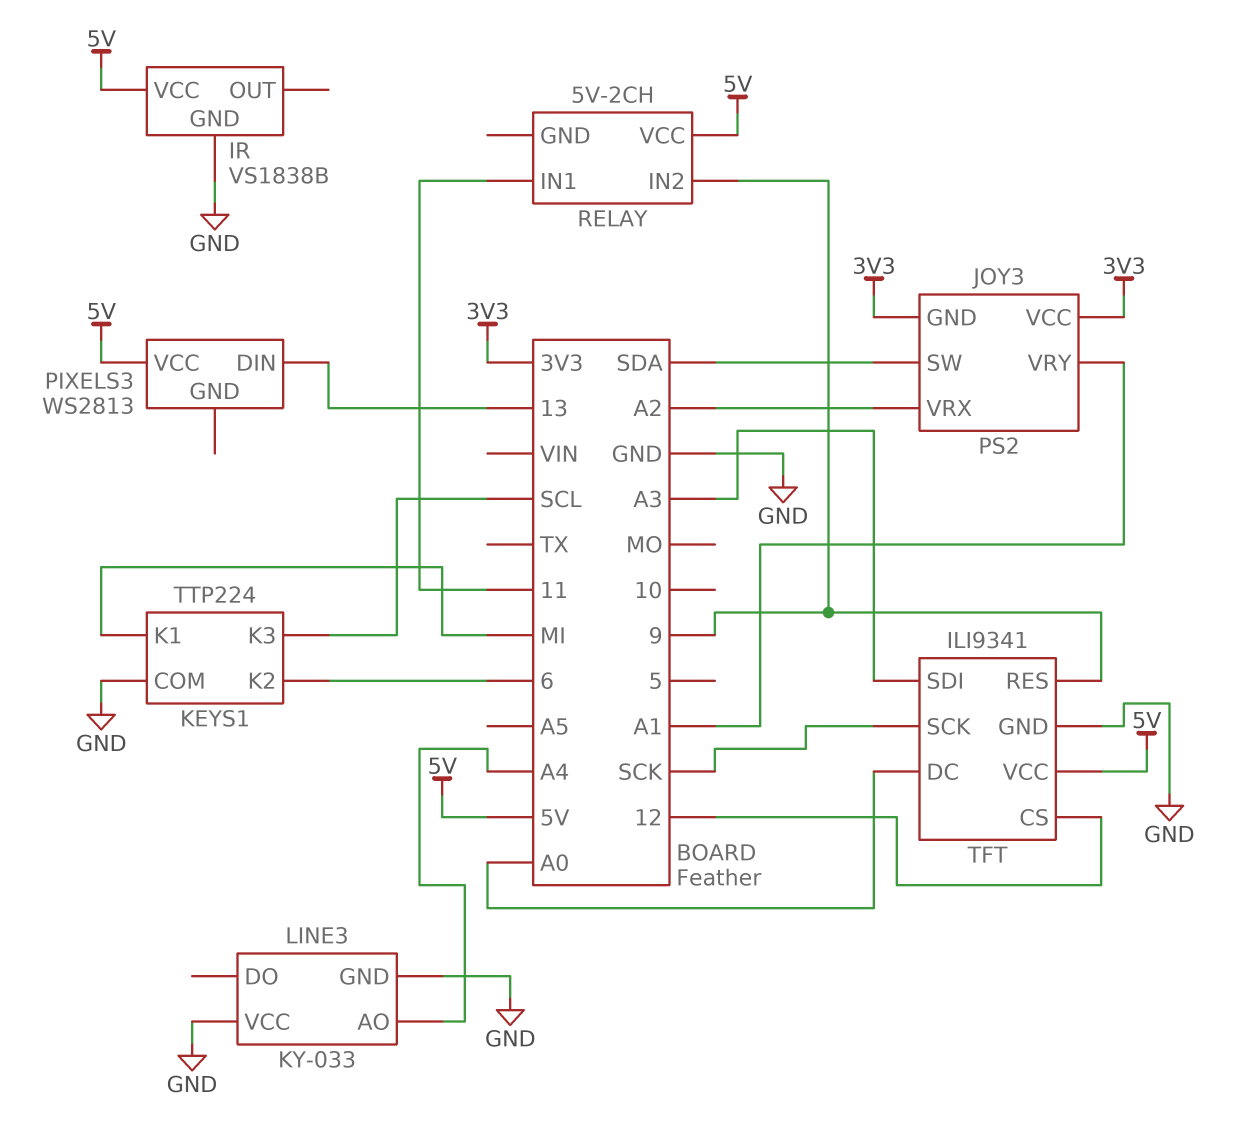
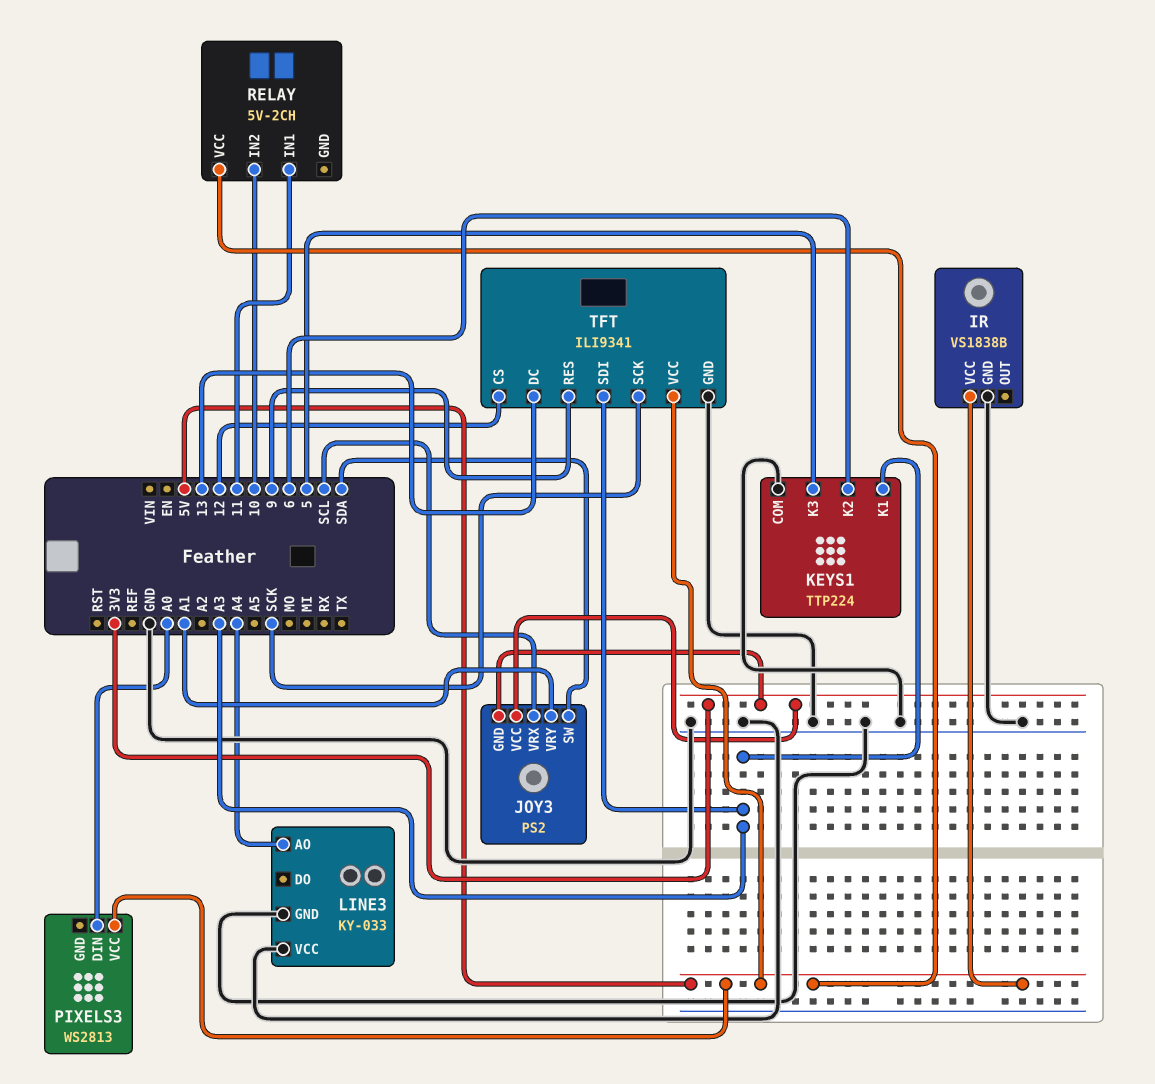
JOY3 pin VRX: A2 -> SCL
KEYS1 pin K1: MI -> A3
KEYS1 pin K3: SCL -> 5
PIXELS3 pin DIN: 13 -> A0
RELAY pin IN2: 9 -> 10
TFT pin DC: A0 -> 13

